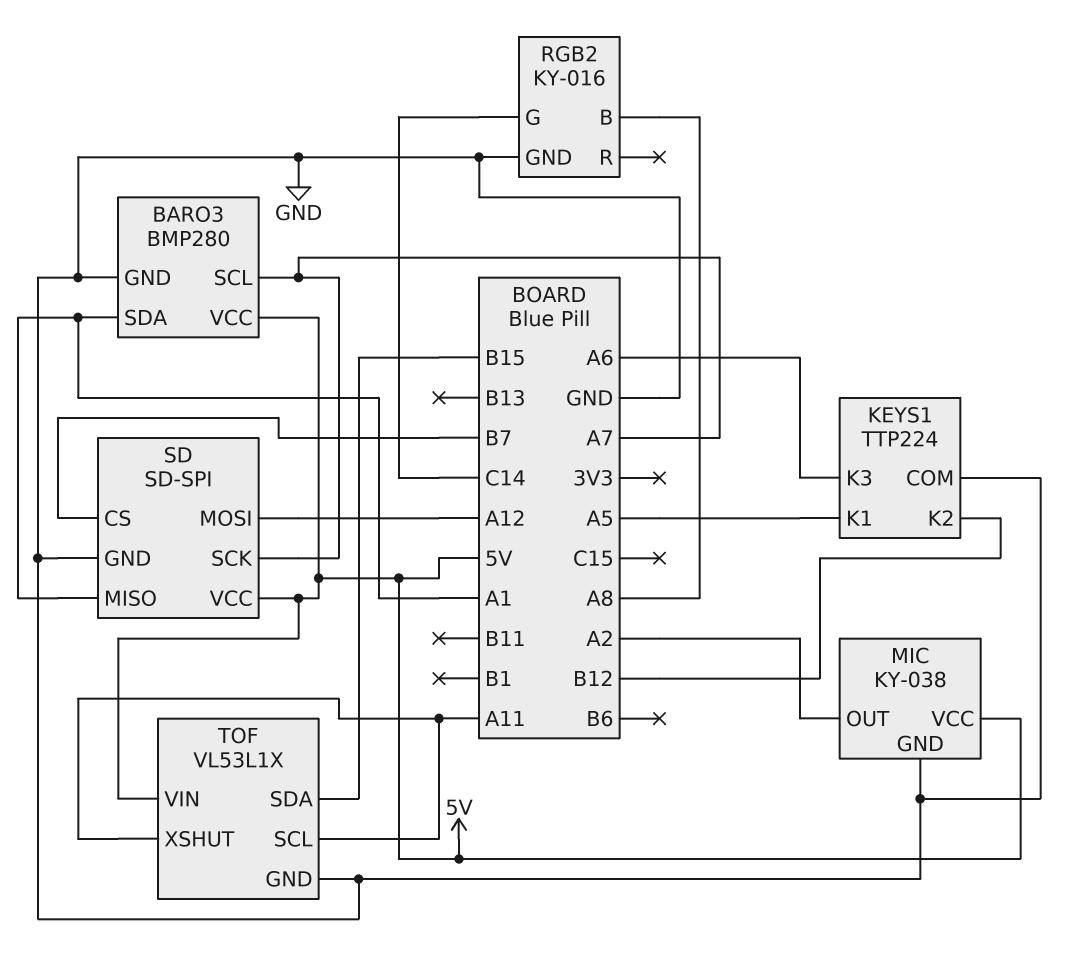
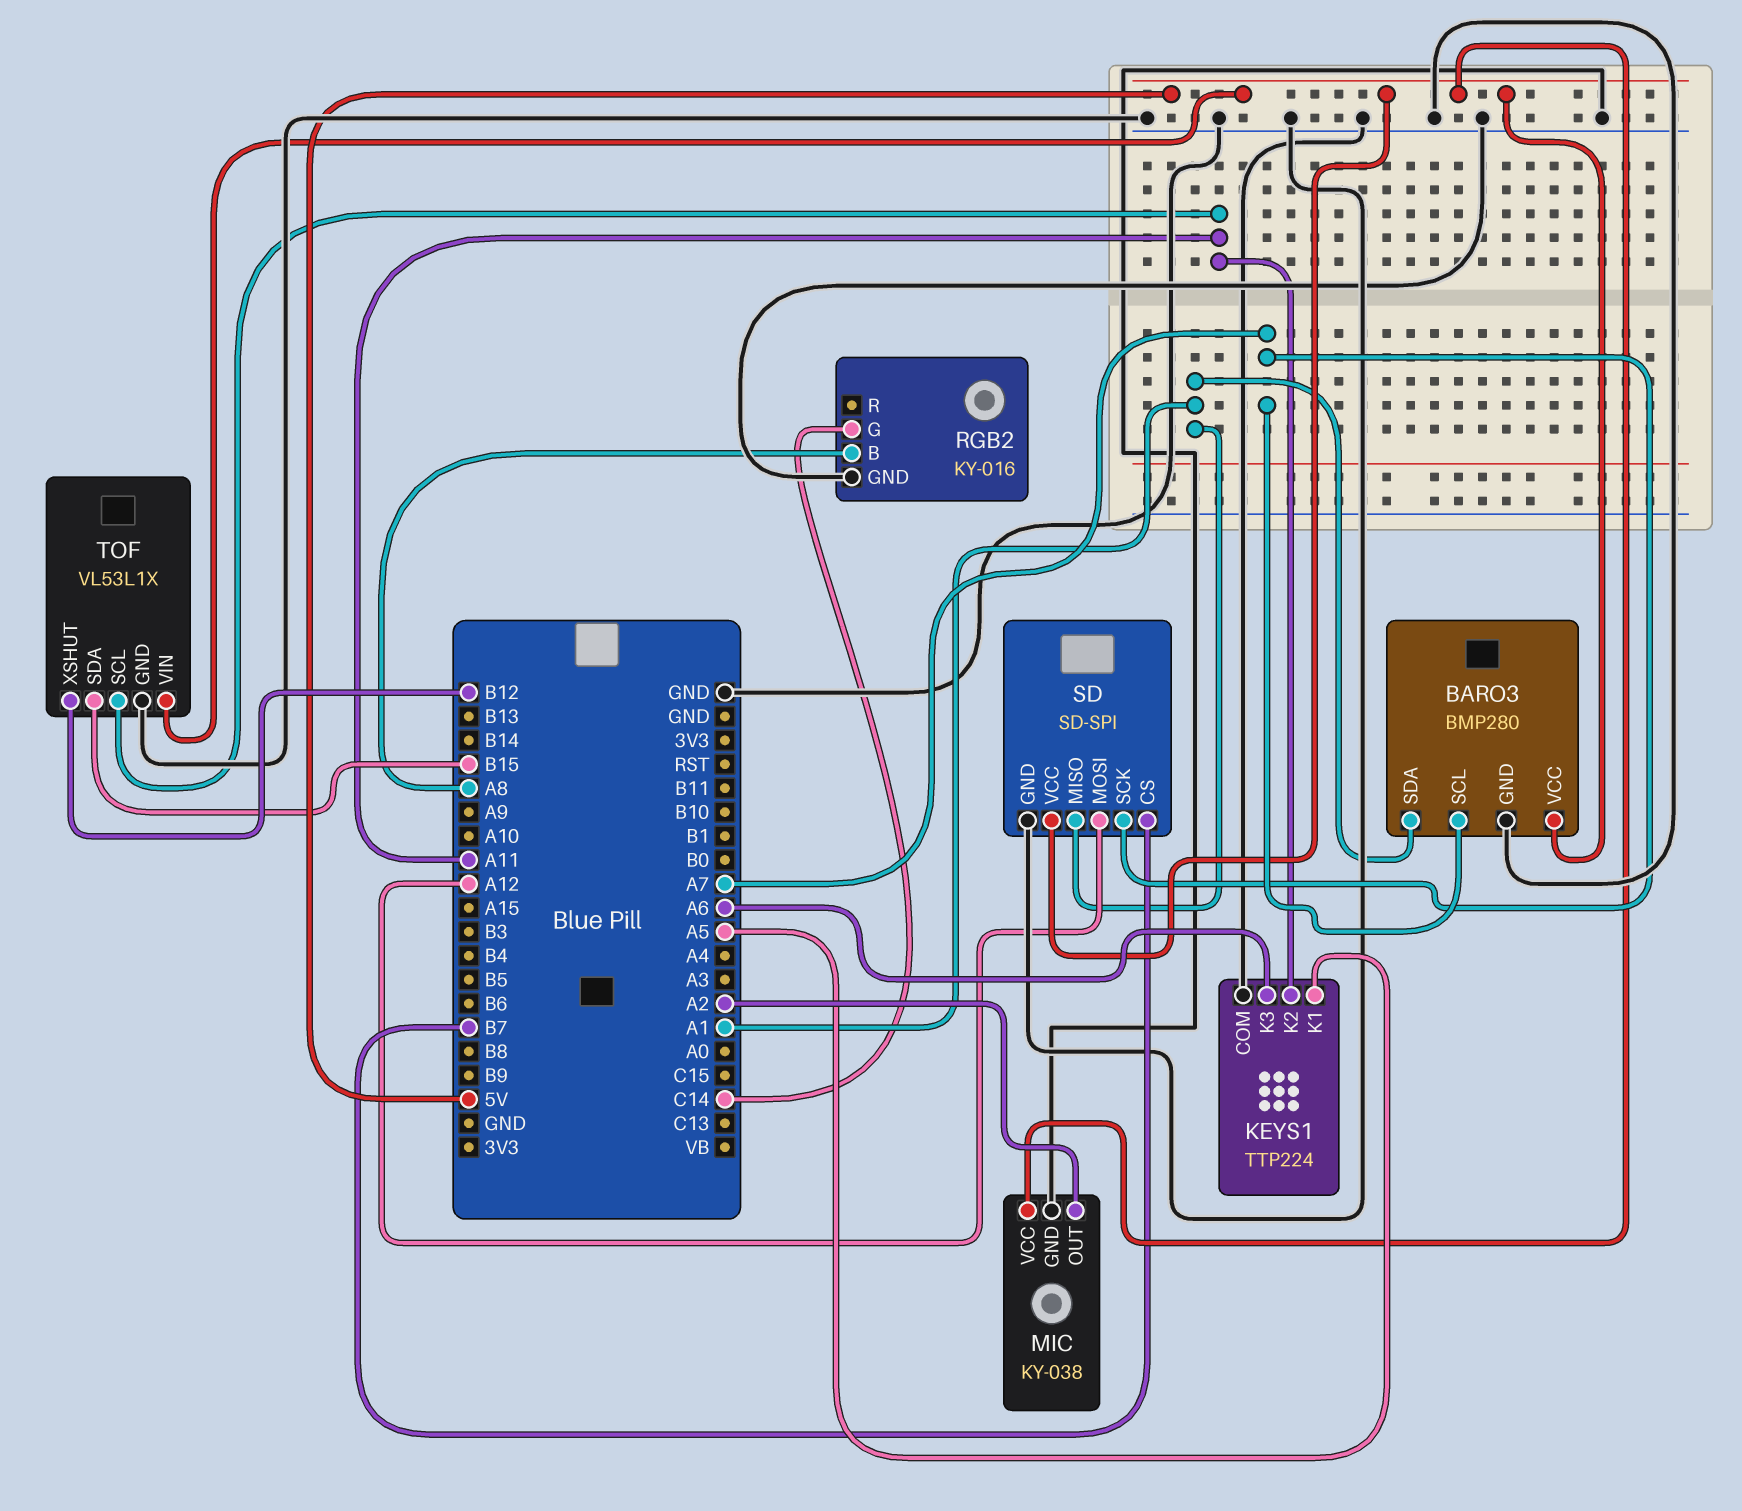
KEYS1 pin K2: B12 -> A11
TOF pin XSHUT: A11 -> B12

